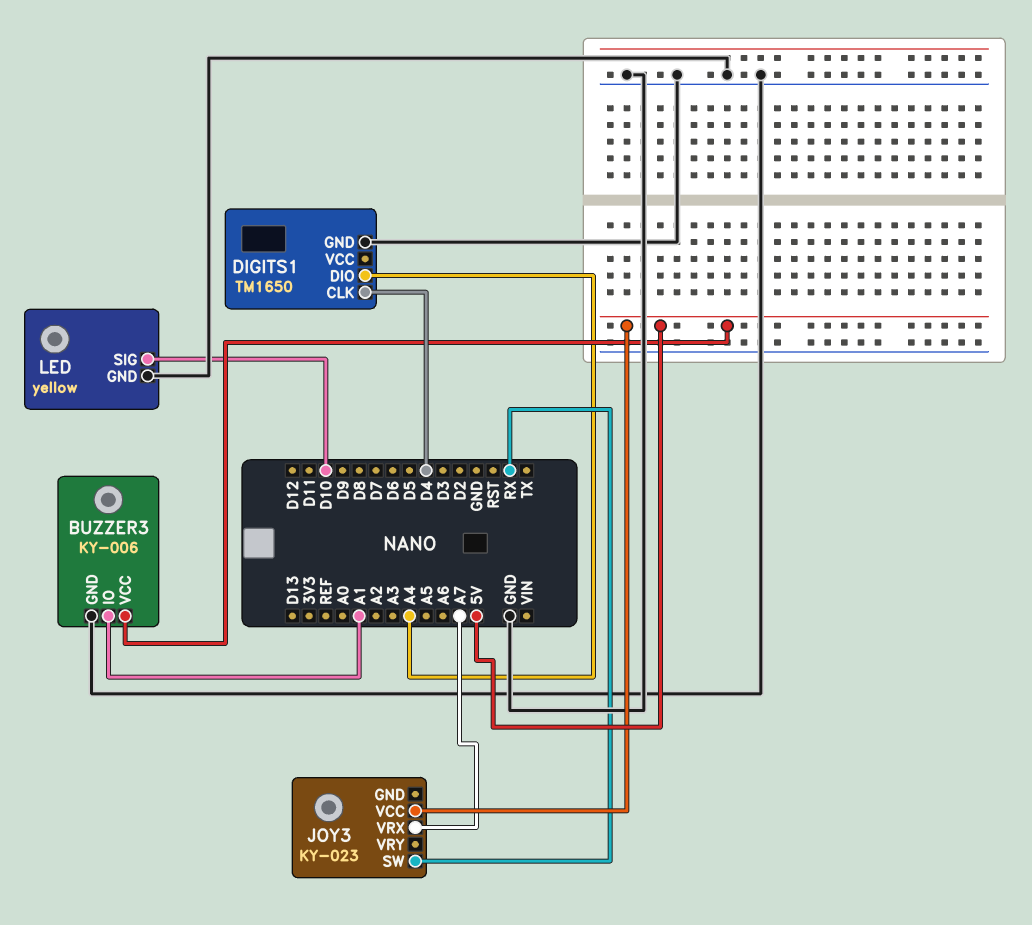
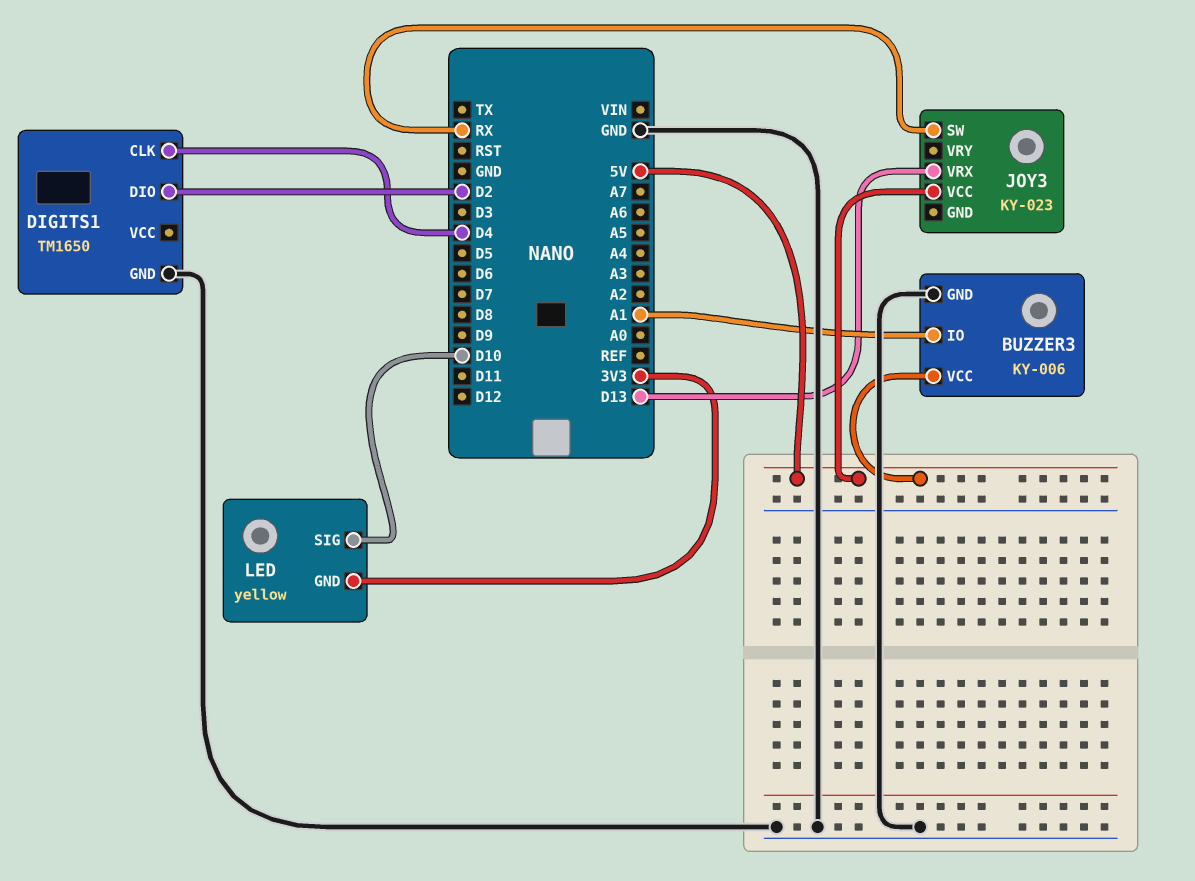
DIGITS1 pin DIO: A4 -> D2
JOY3 pin VRX: A7 -> D13
LED pin GND: GND -> 3V3

